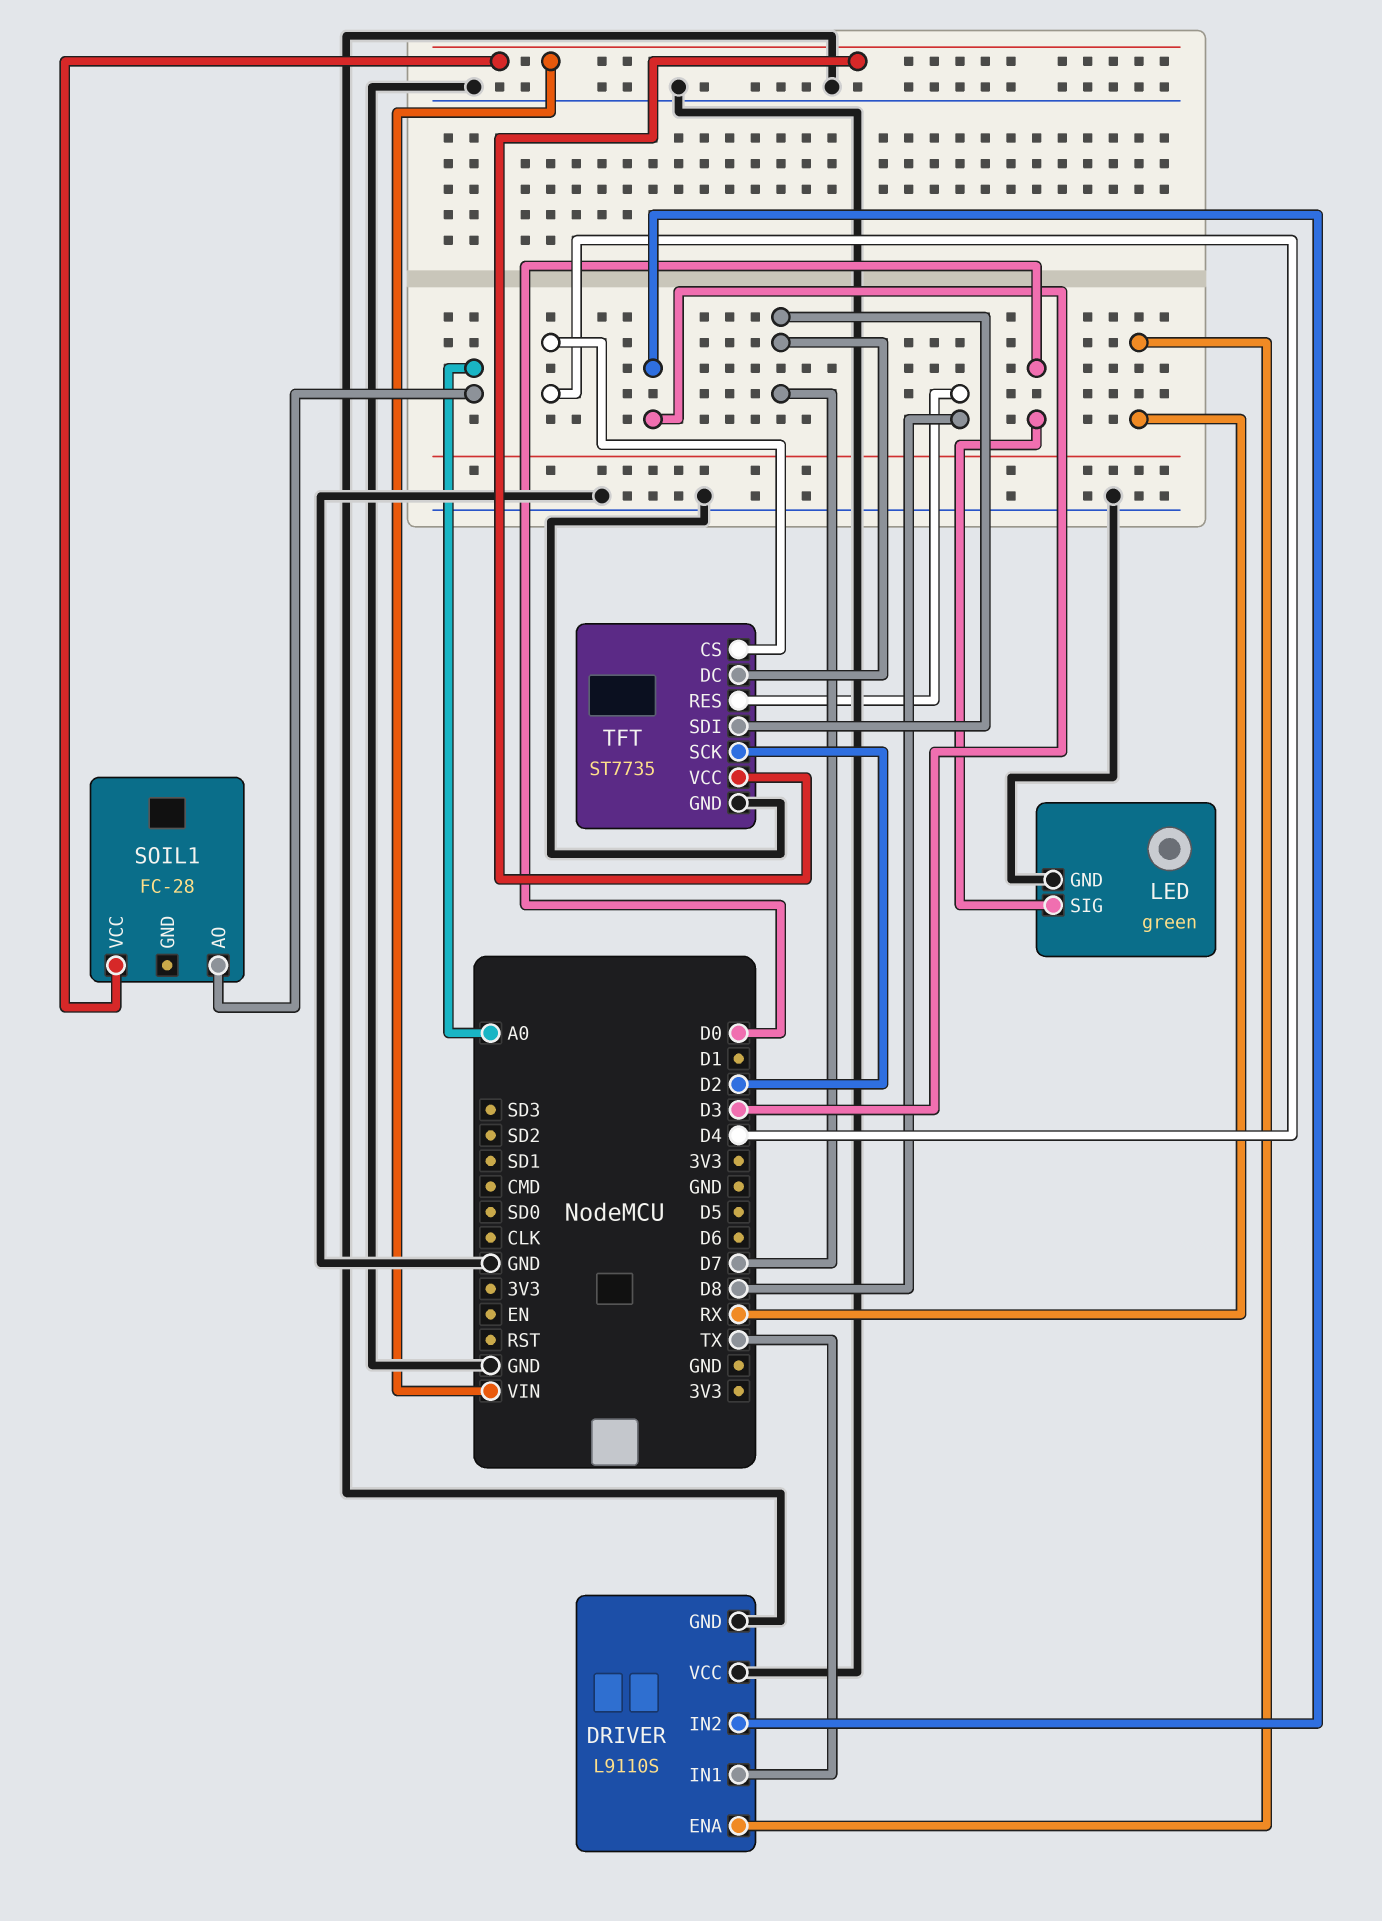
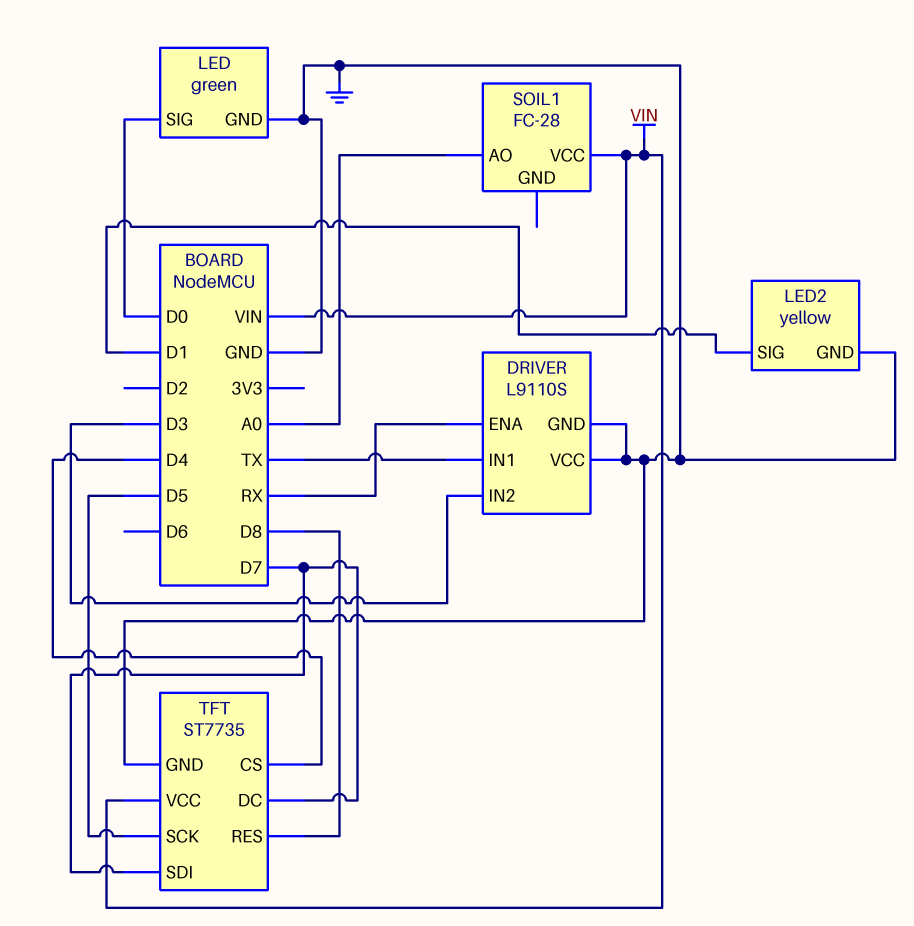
LED2: none -> yellow
LED2 pin GND: none -> GND
LED2 pin SIG: none -> D1
TFT pin SCK: D2 -> D5

